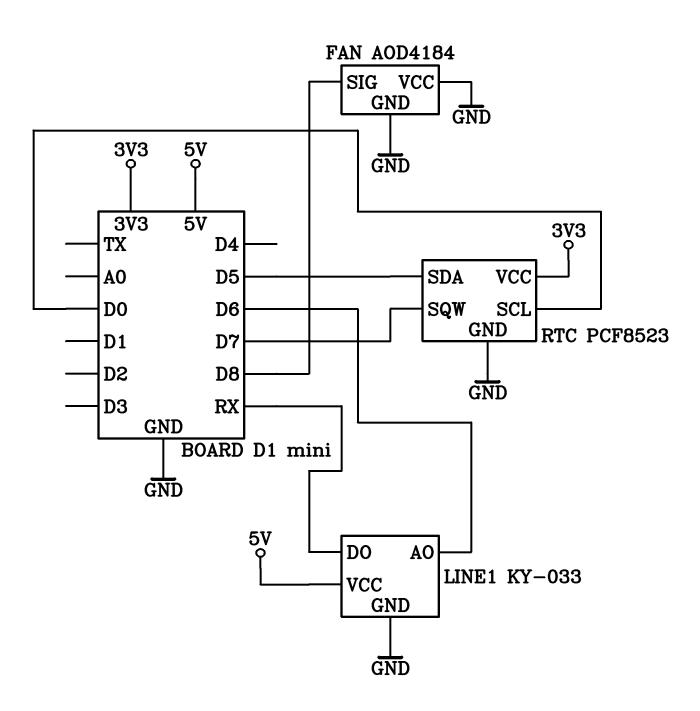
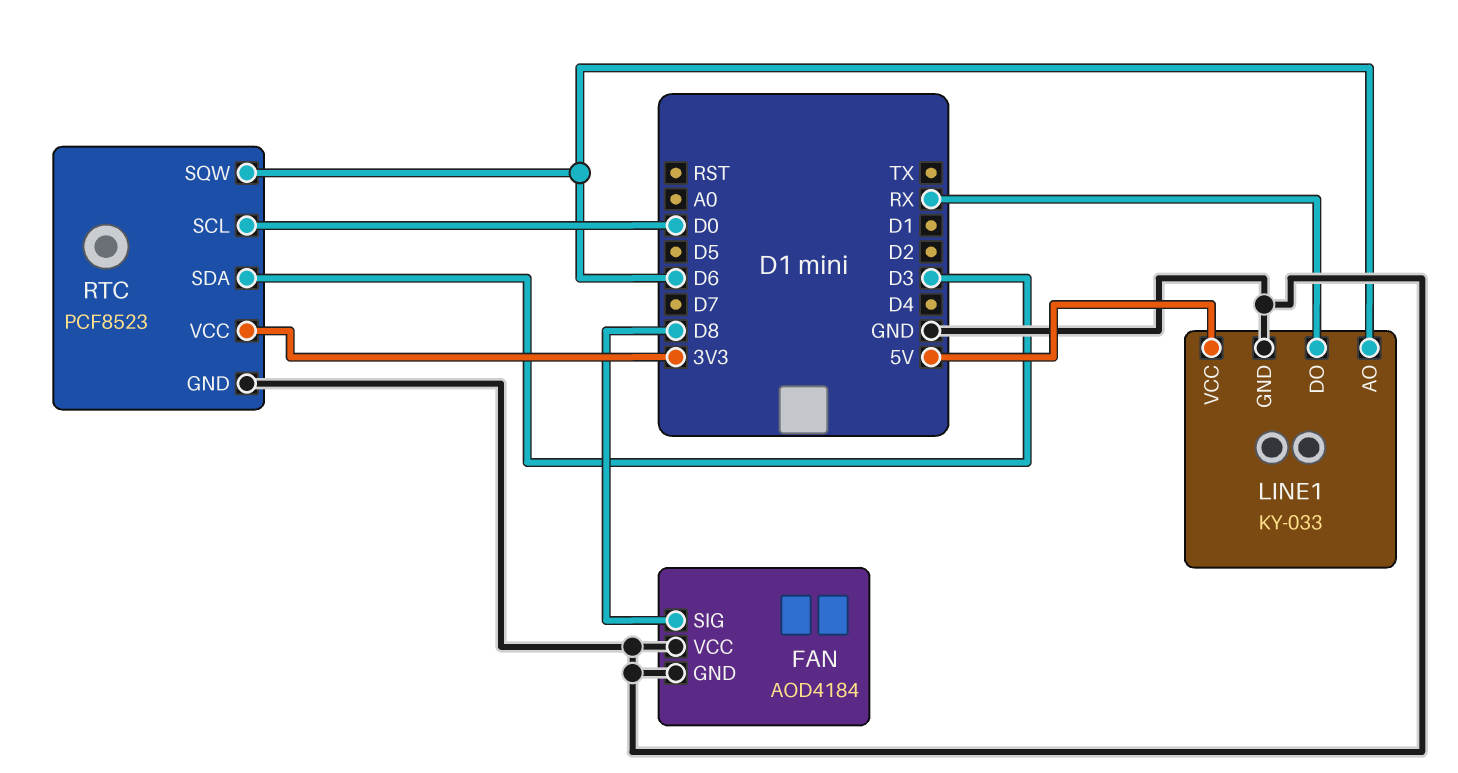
RTC pin SDA: D5 -> D3
RTC pin SQW: D7 -> D6

